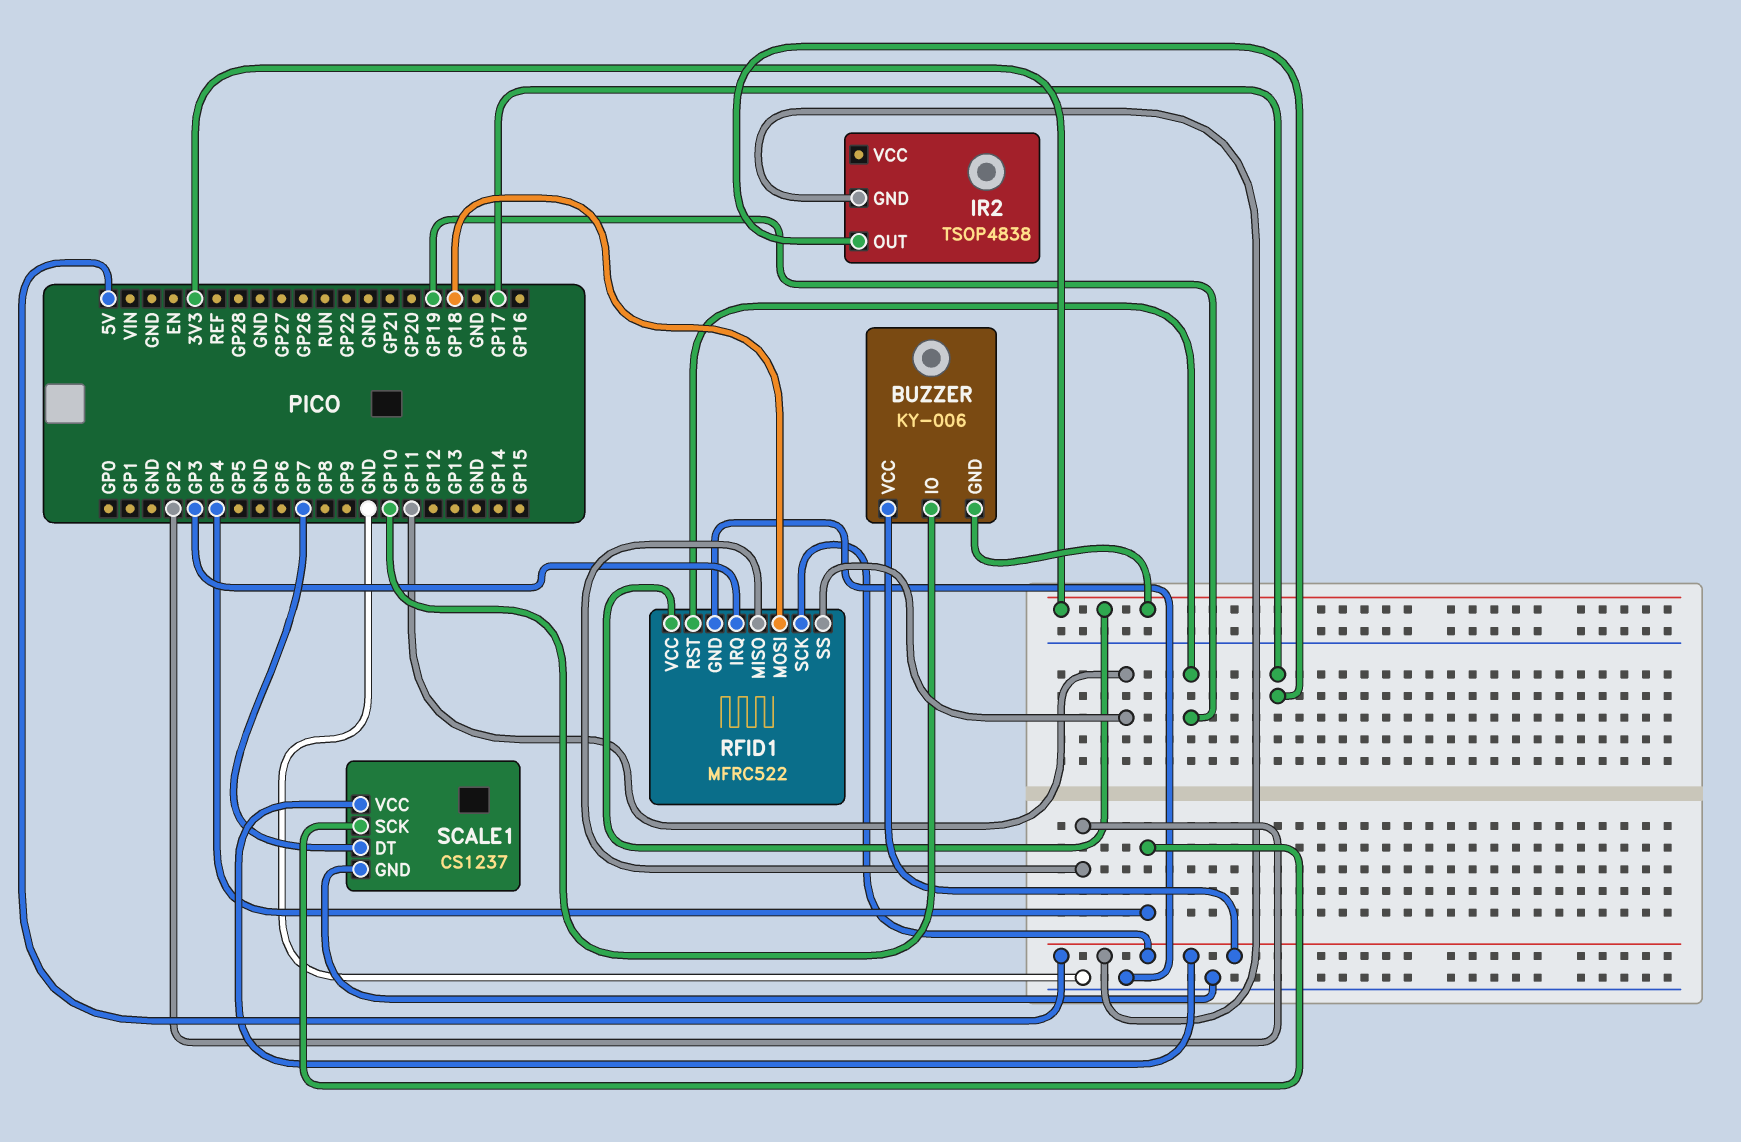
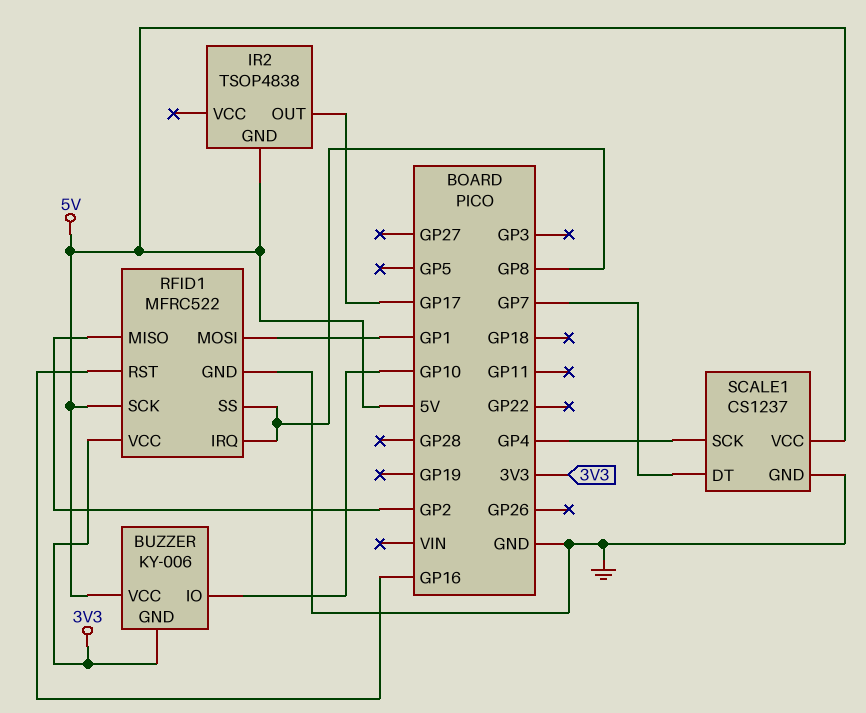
RFID1 pin IRQ: GP3 -> GP8
RFID1 pin MOSI: GP18 -> GP1
RFID1 pin RST: GP19 -> GP16
RFID1 pin SS: GP11 -> GP8

